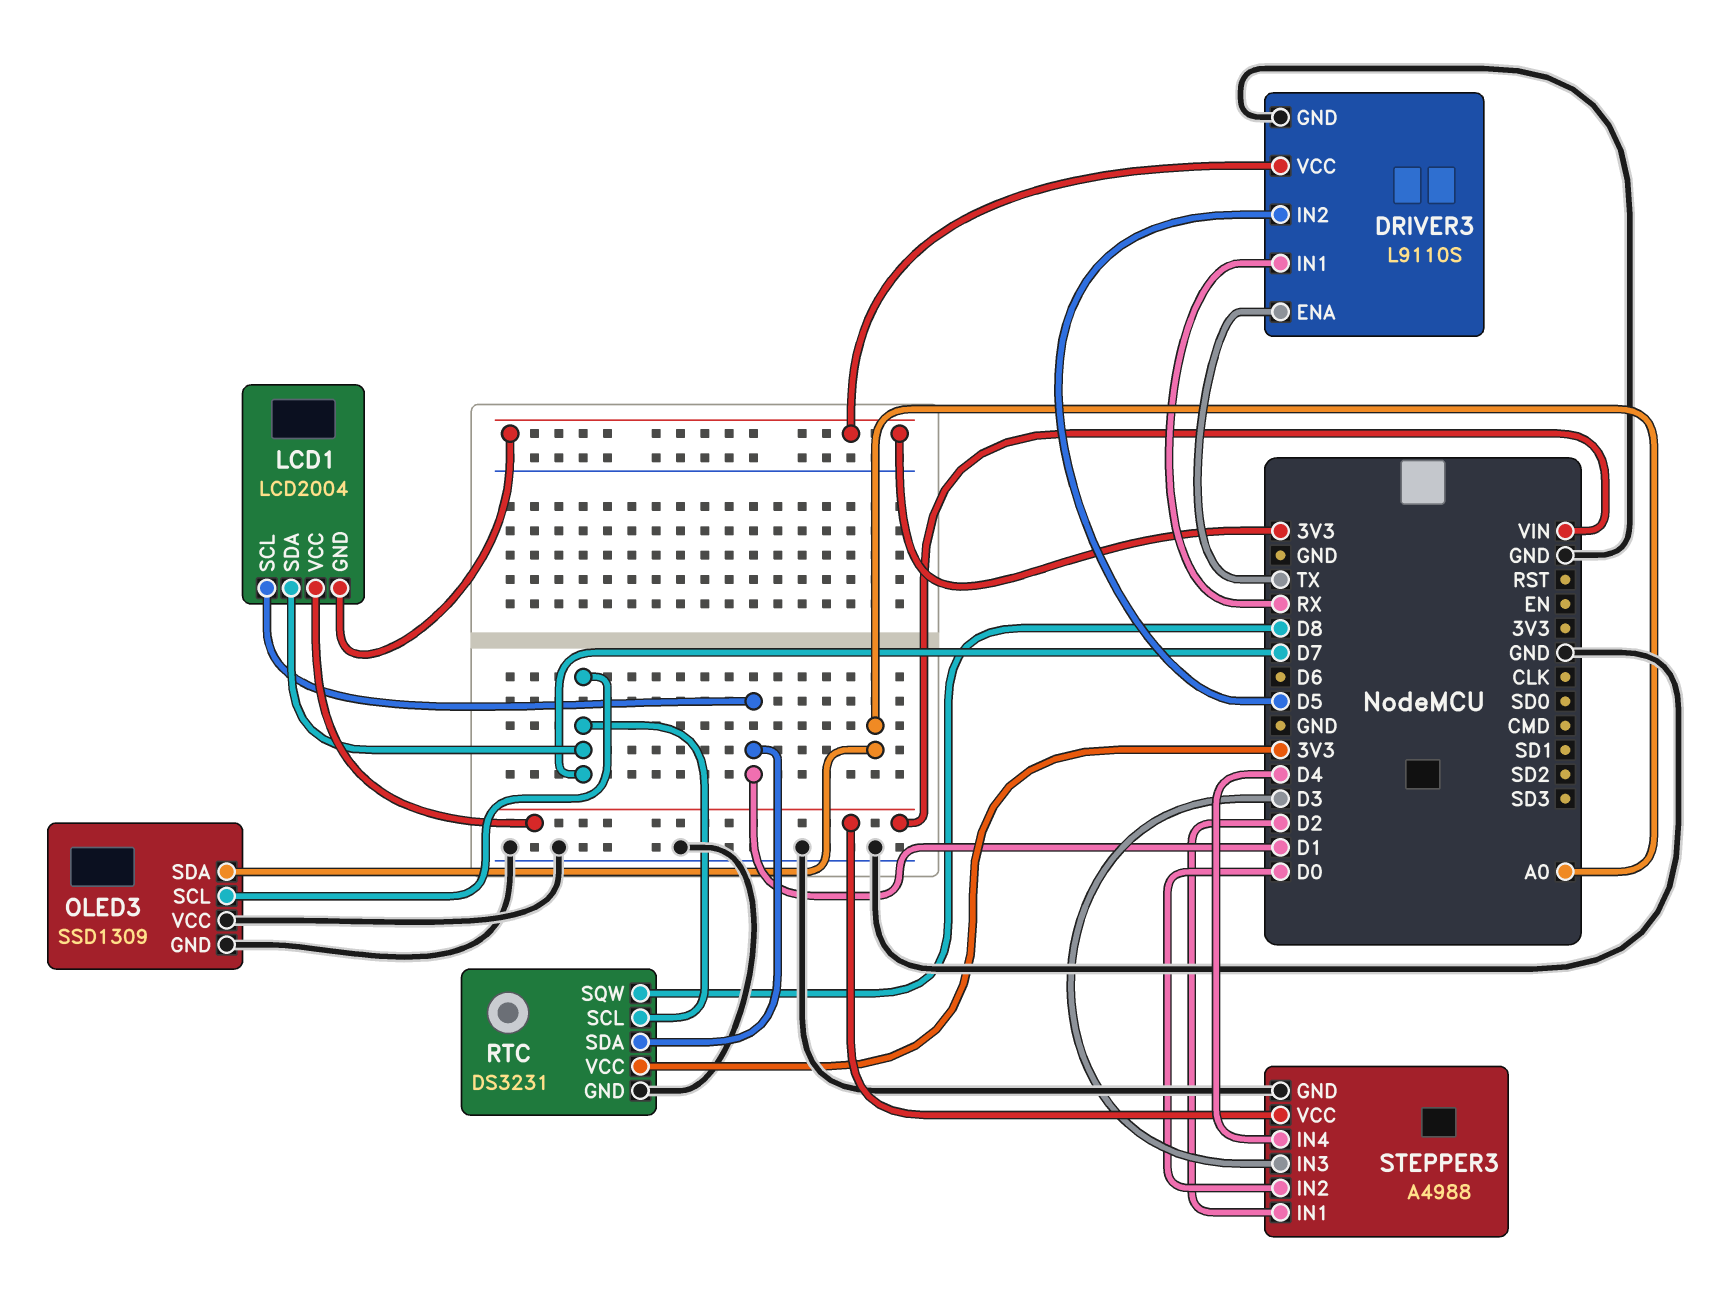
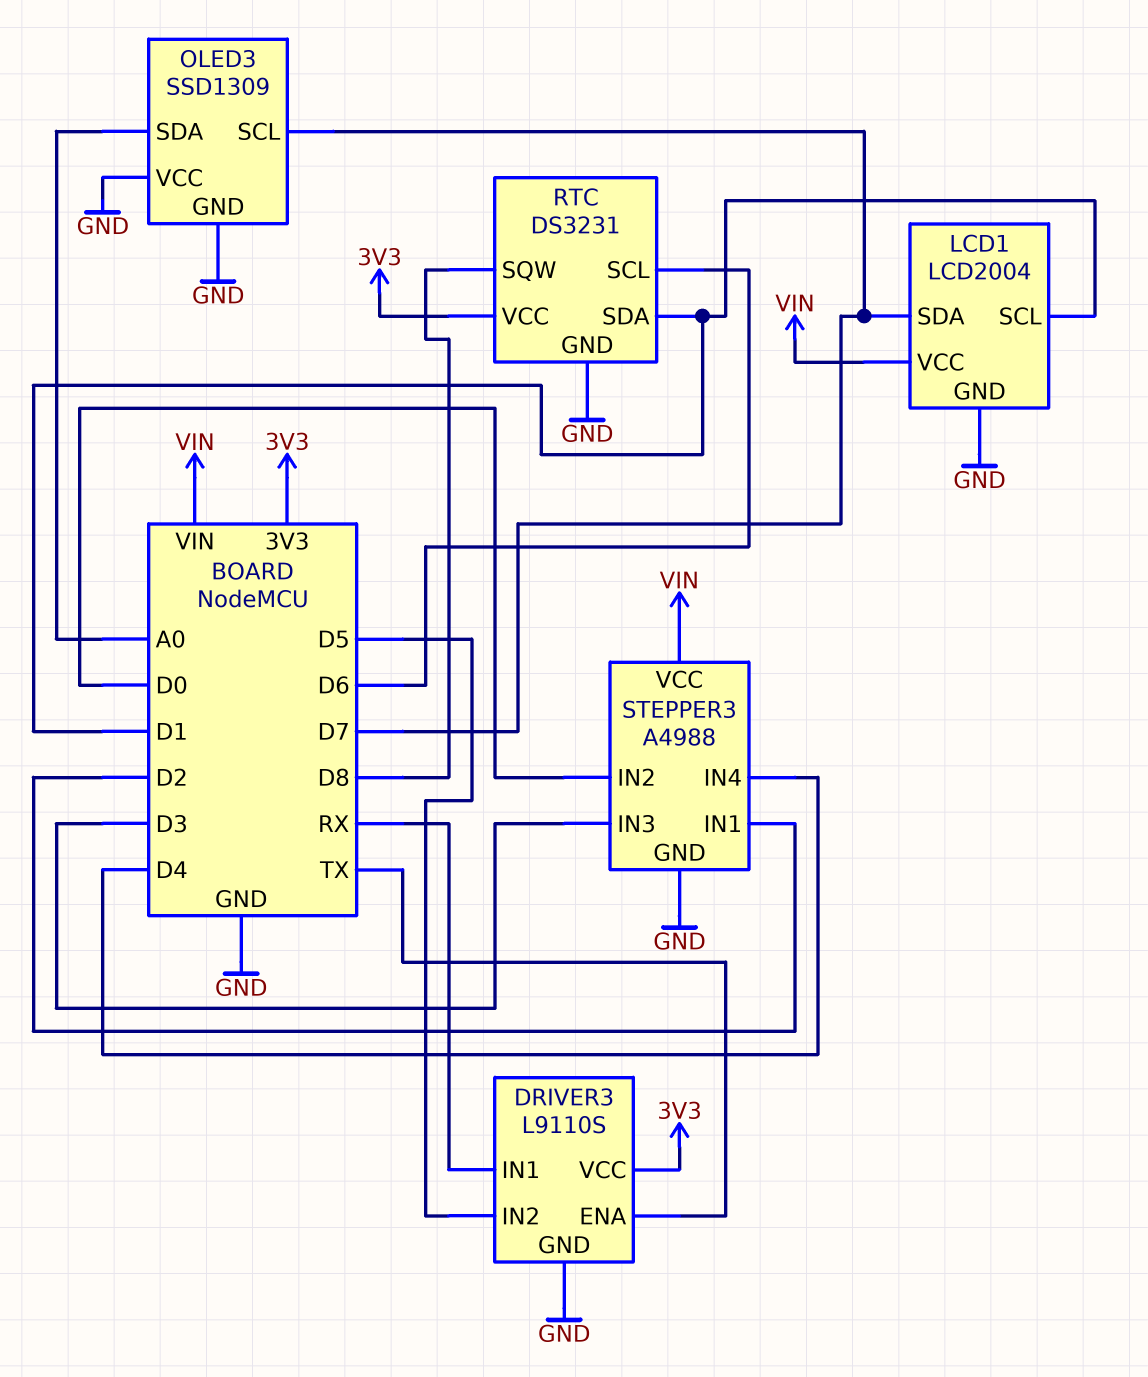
LCD1 pin GND: 3V3 -> GND
RTC pin SCL: D7 -> D6

